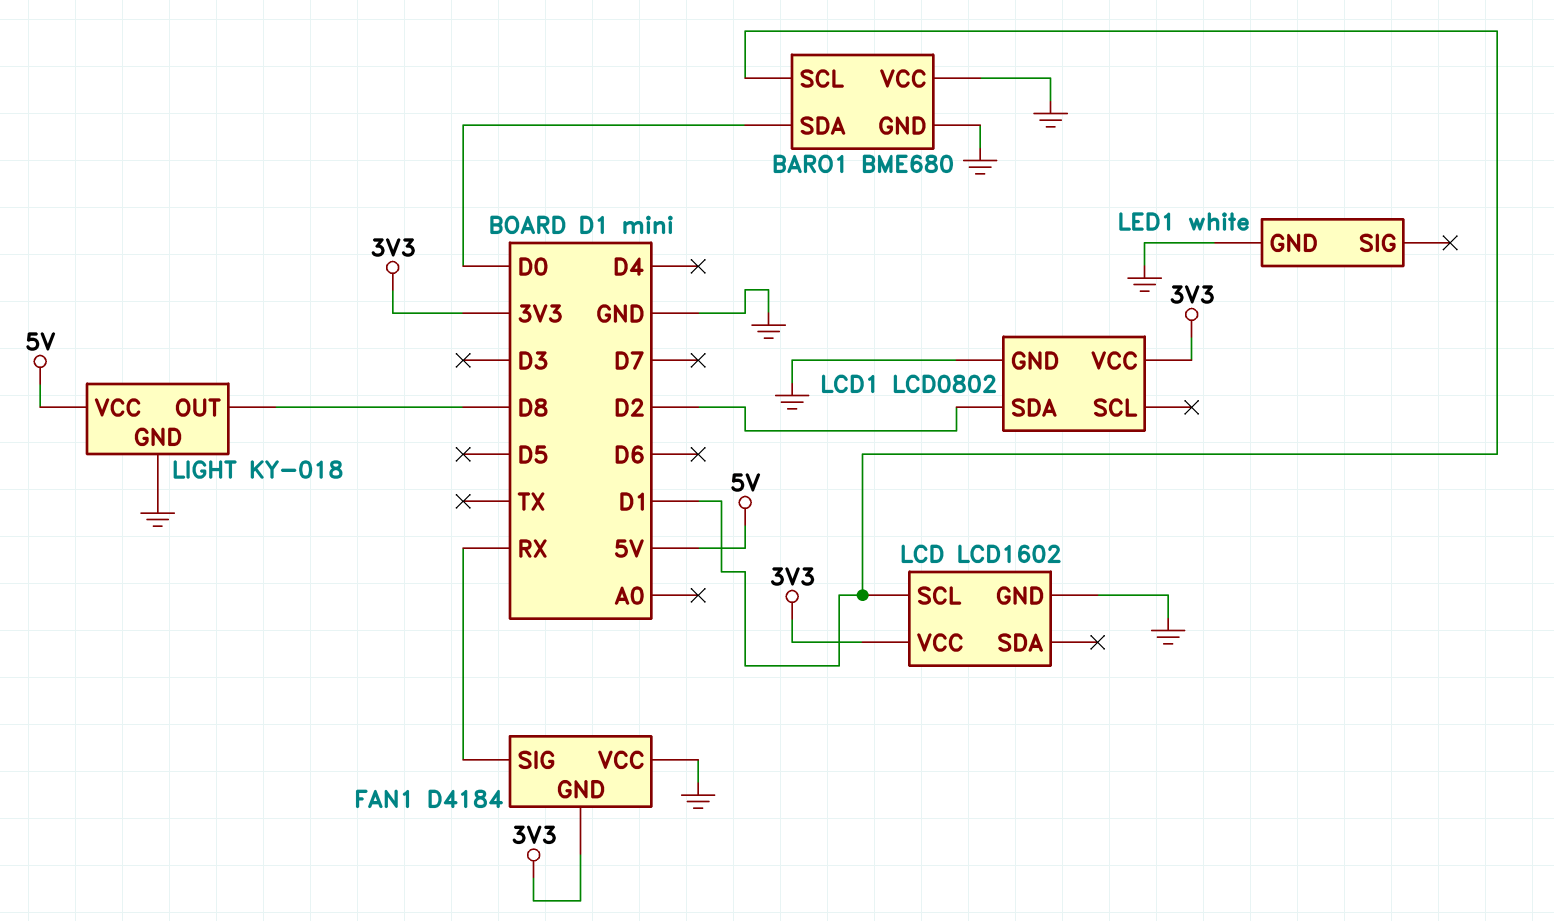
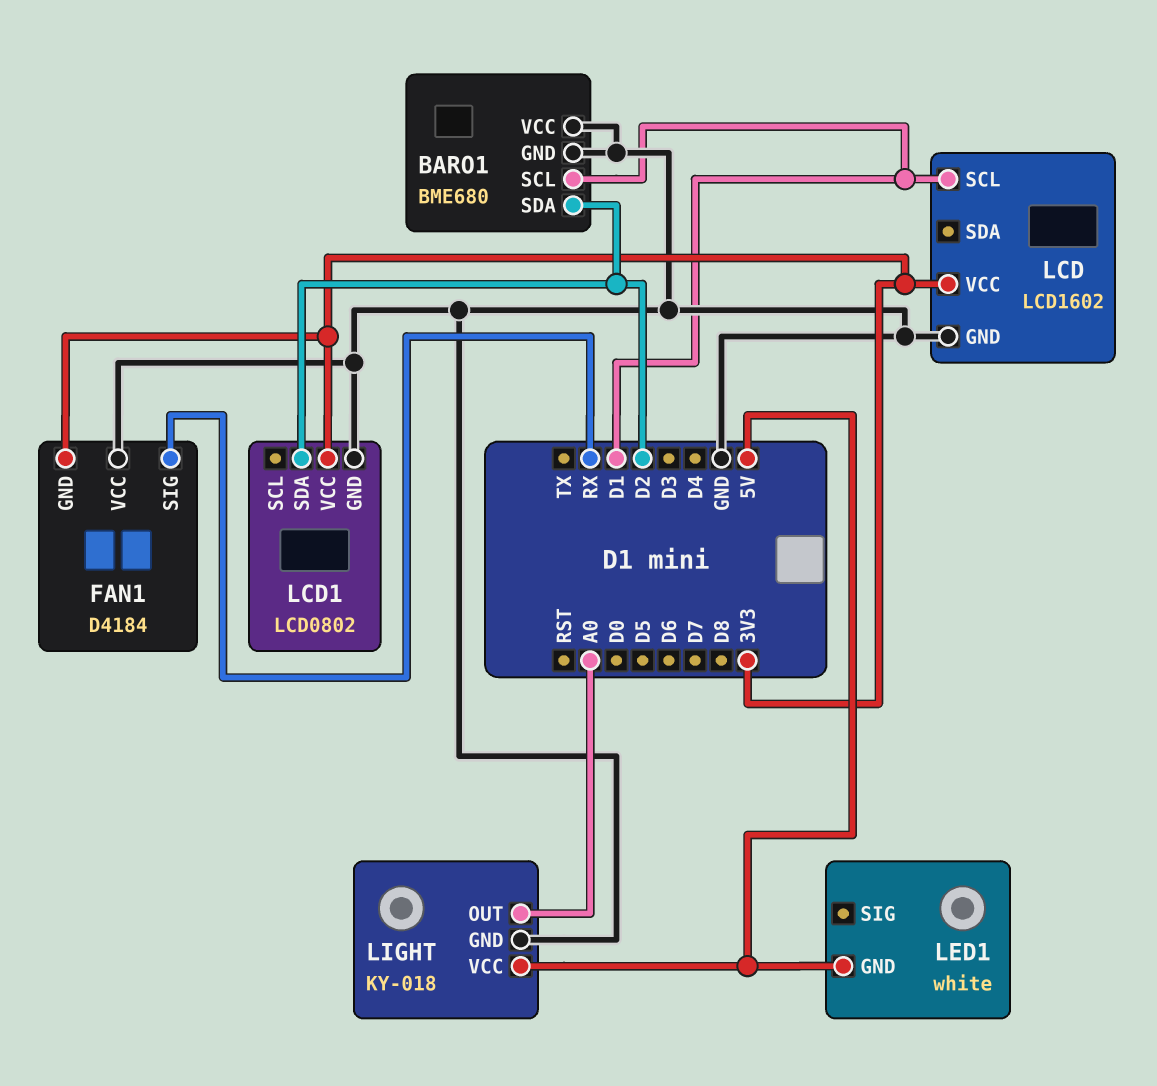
BARO1 pin SDA: D0 -> D2
LED1 pin GND: GND -> 5V
LIGHT pin OUT: D8 -> A0

